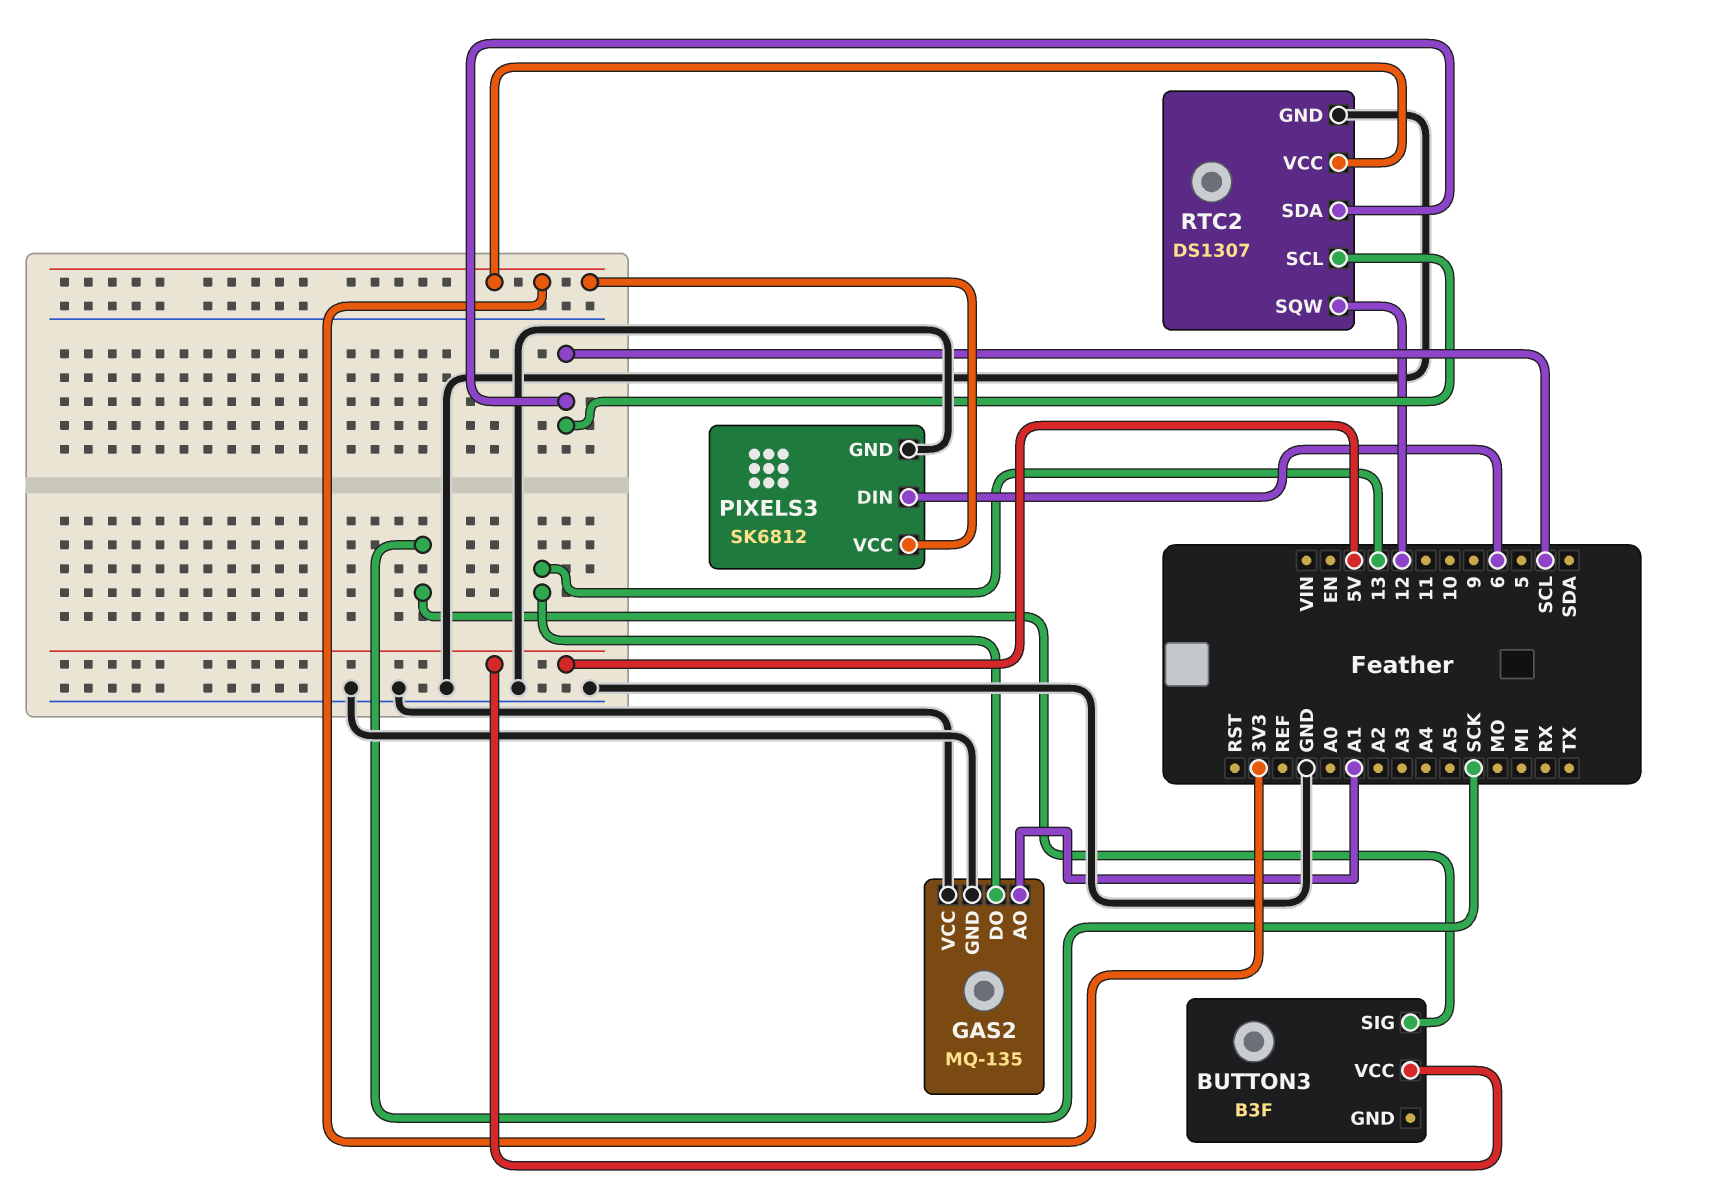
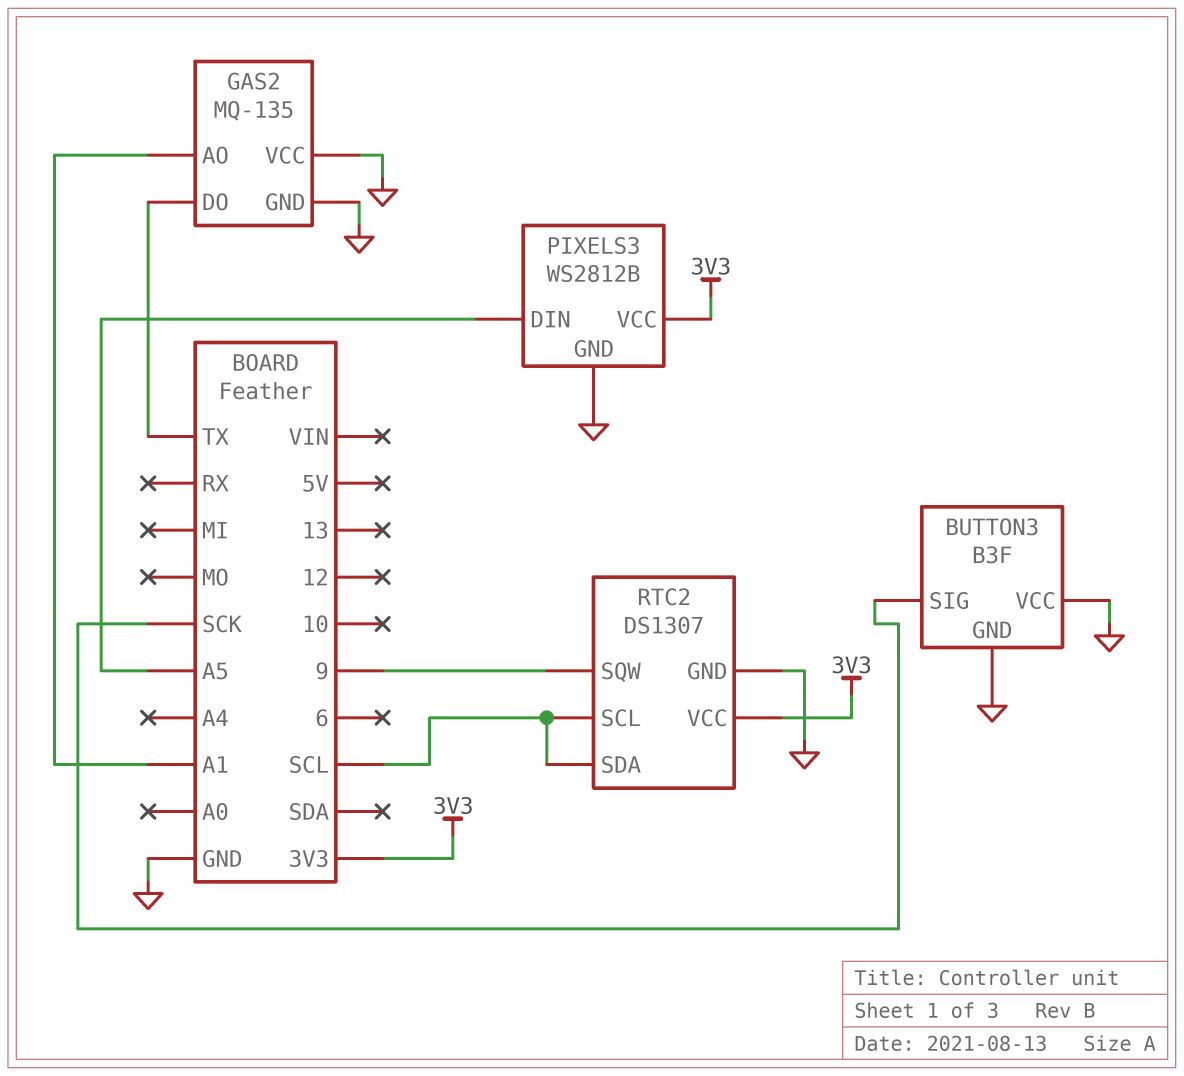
BUTTON3 pin GND: none -> GND
BUTTON3 pin VCC: 5V -> GND
GAS2 pin DO: 13 -> TX
PIXELS3: SK6812 -> WS2812B
PIXELS3 pin DIN: 6 -> A5
RTC2 pin SQW: 12 -> 9

